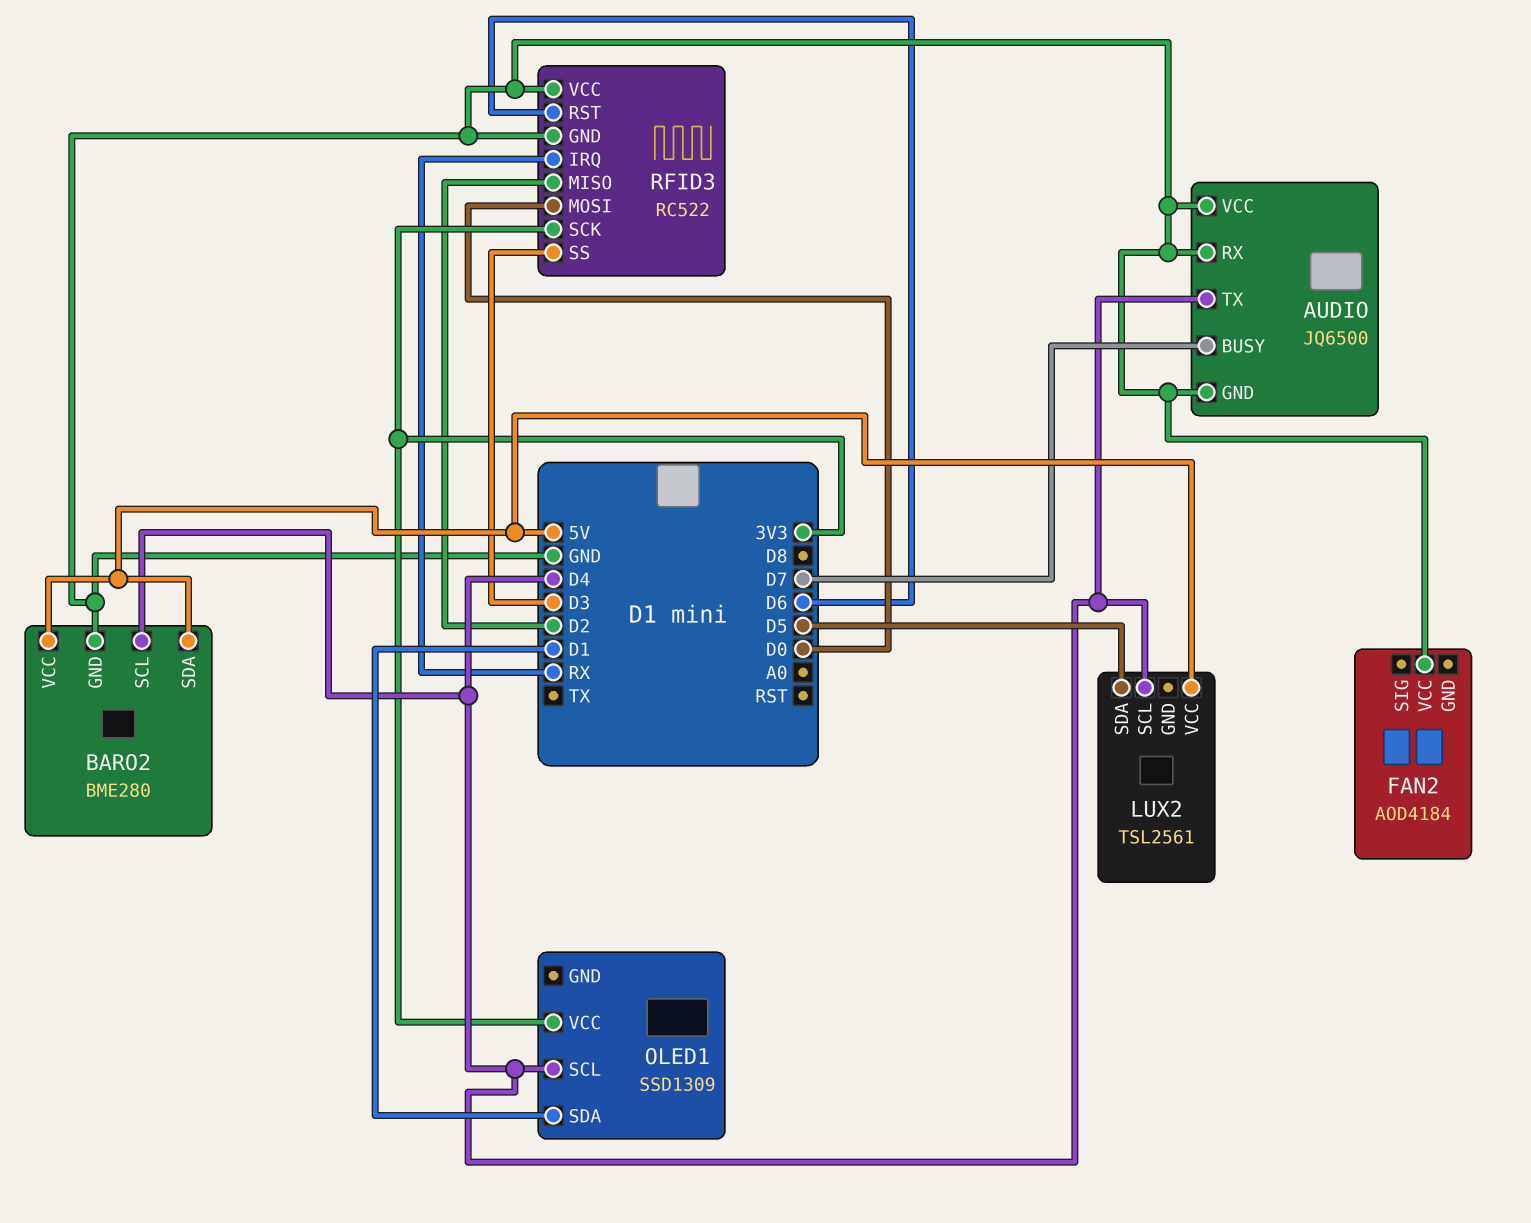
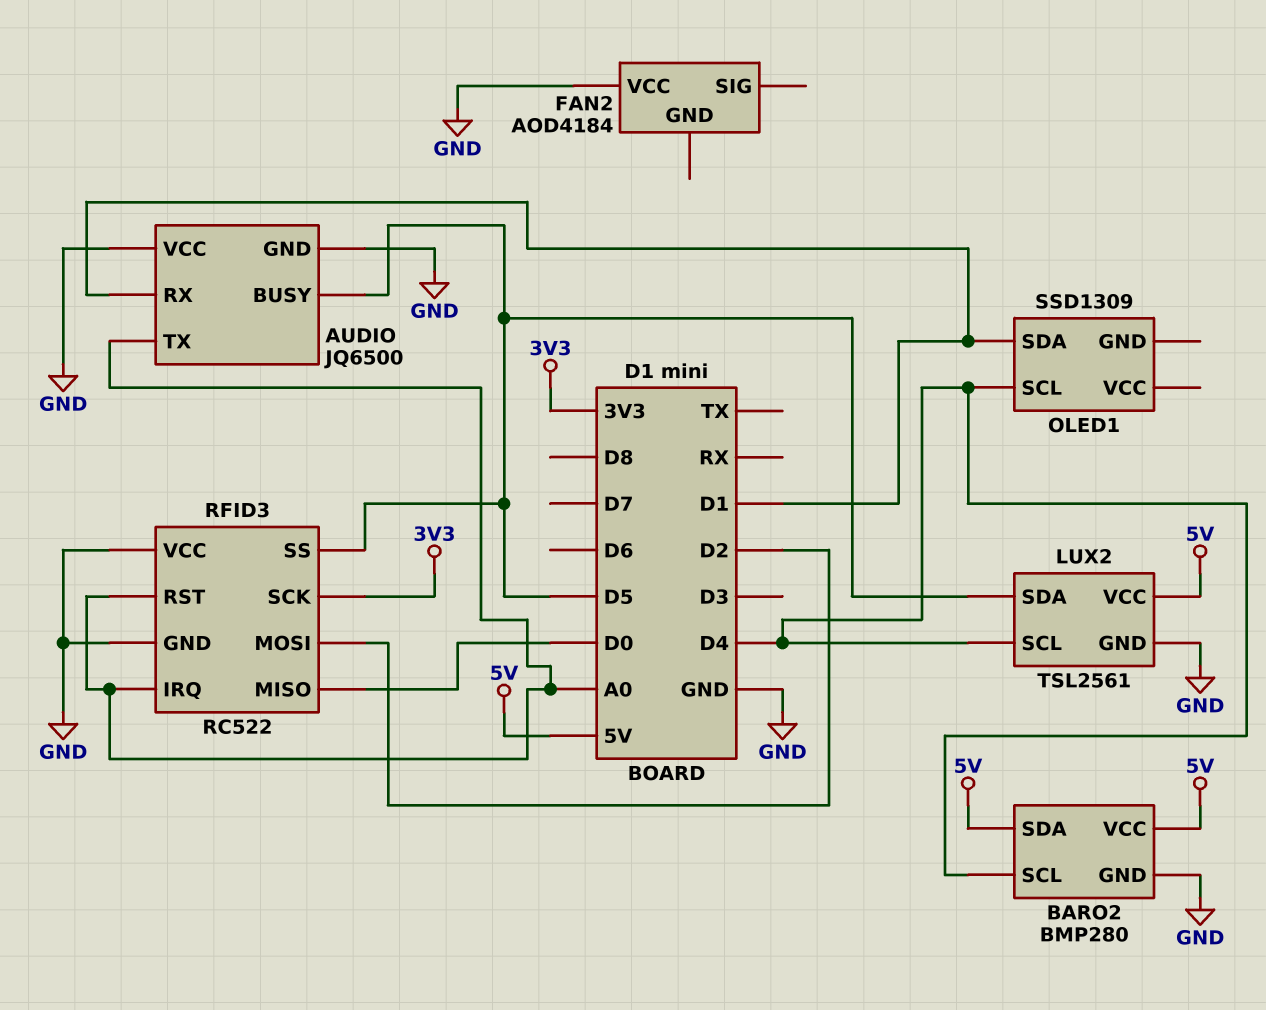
AUDIO pin BUSY: D7 -> D5
AUDIO pin RX: GND -> D1
AUDIO pin TX: D4 -> A0
BARO2: BME280 -> BMP280
LUX2 pin GND: none -> GND
OLED1 pin VCC: 3V3 -> none
RFID3 pin IRQ: RX -> A0
RFID3 pin MISO: D2 -> D0
RFID3 pin MOSI: D0 -> D2
RFID3 pin RST: D6 -> A0
RFID3 pin SS: D3 -> D5

